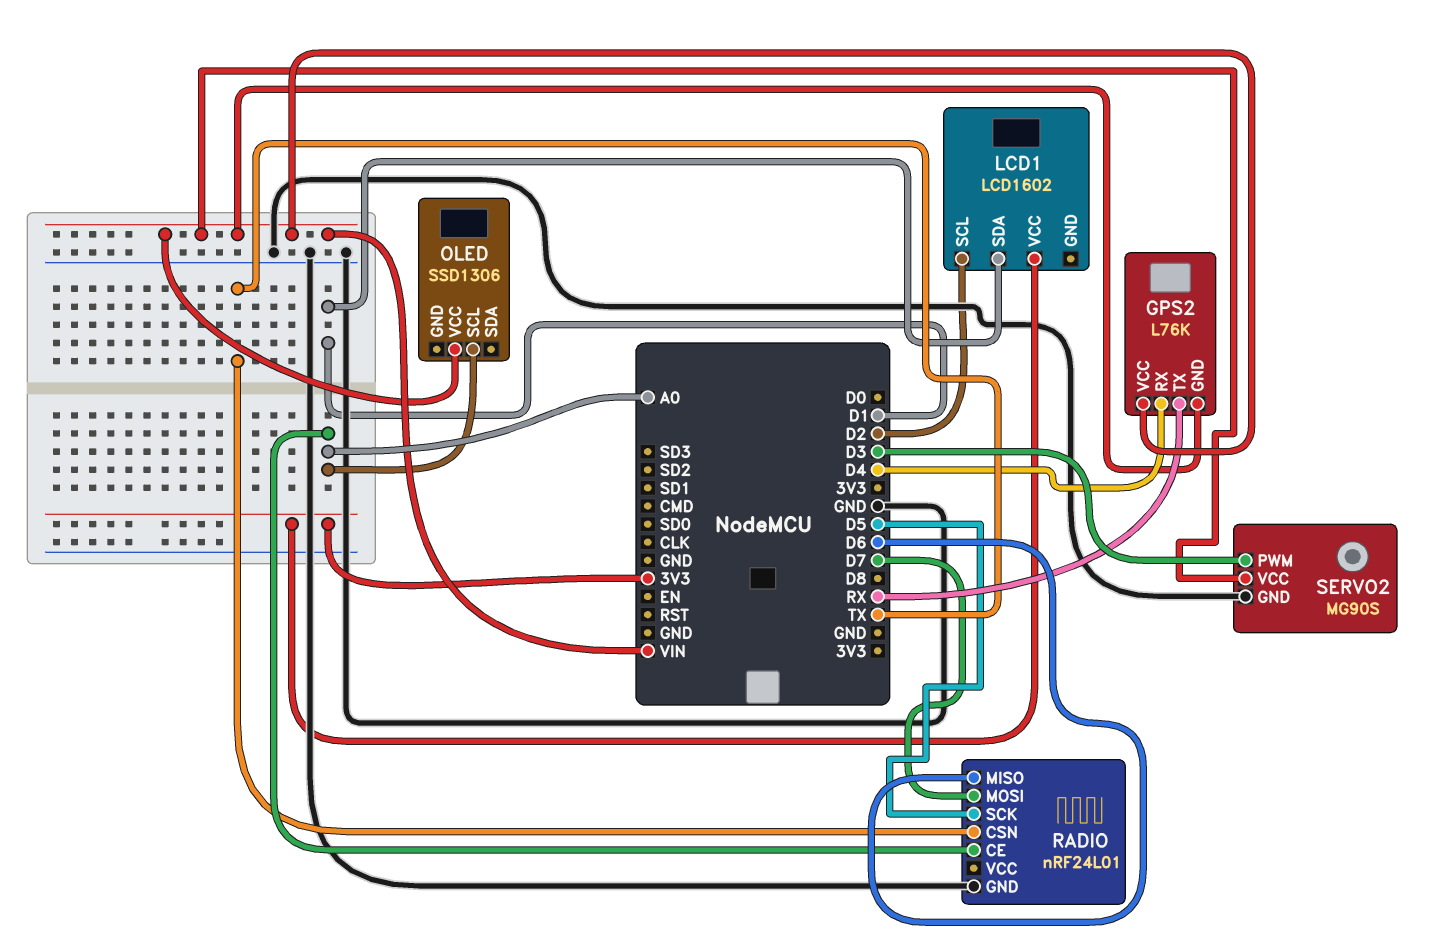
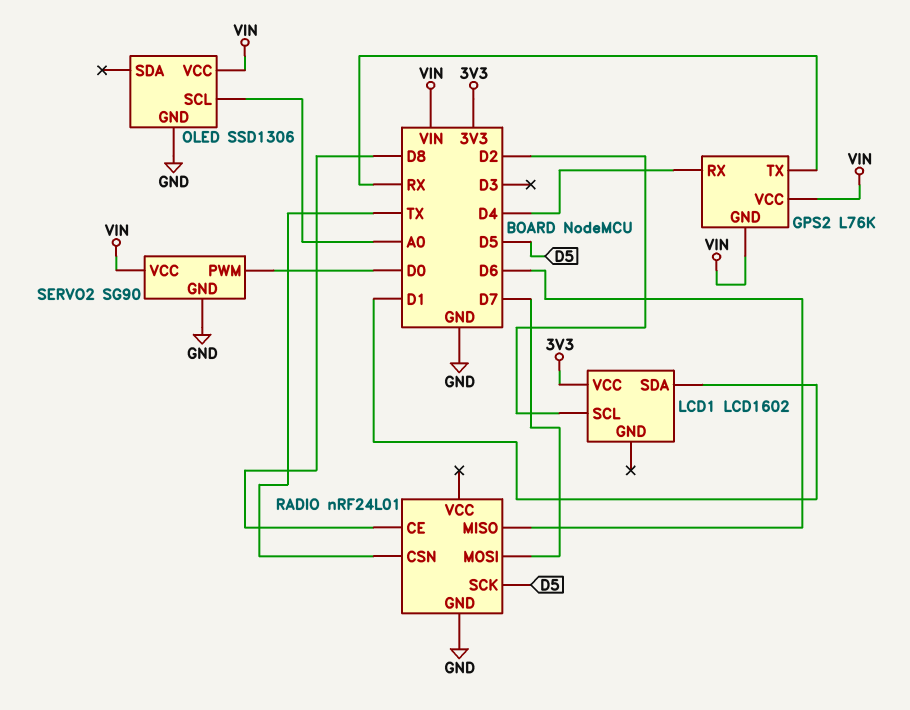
OLED pin GND: none -> GND
RADIO pin CE: A0 -> D8
SERVO2: MG90S -> SG90
SERVO2 pin PWM: D3 -> D0

